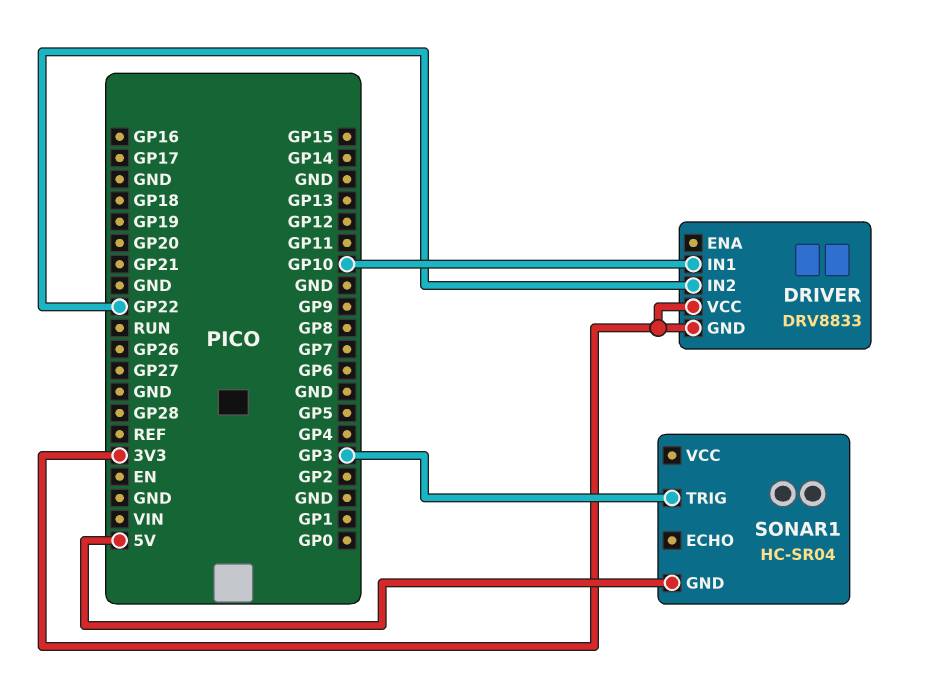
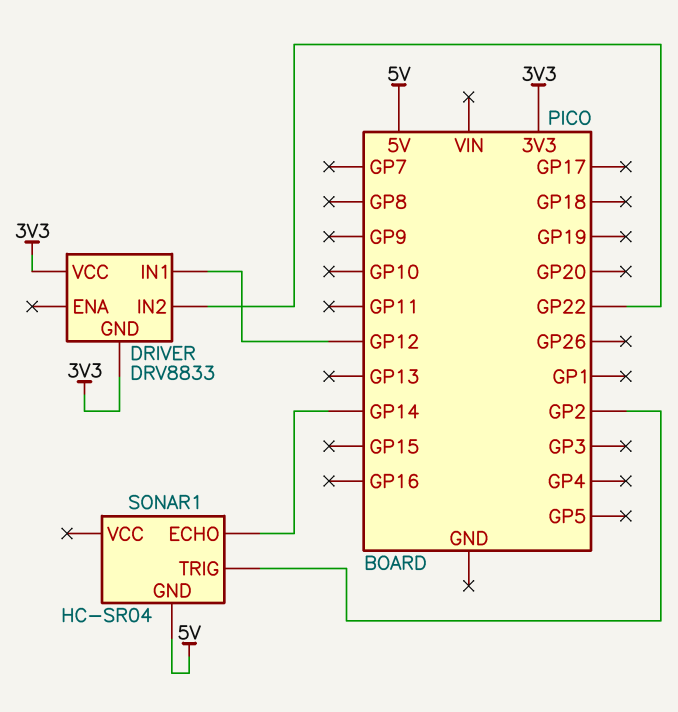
DRIVER pin IN1: GP10 -> GP12
SONAR1 pin ECHO: none -> GP14
SONAR1 pin TRIG: GP3 -> GP2

